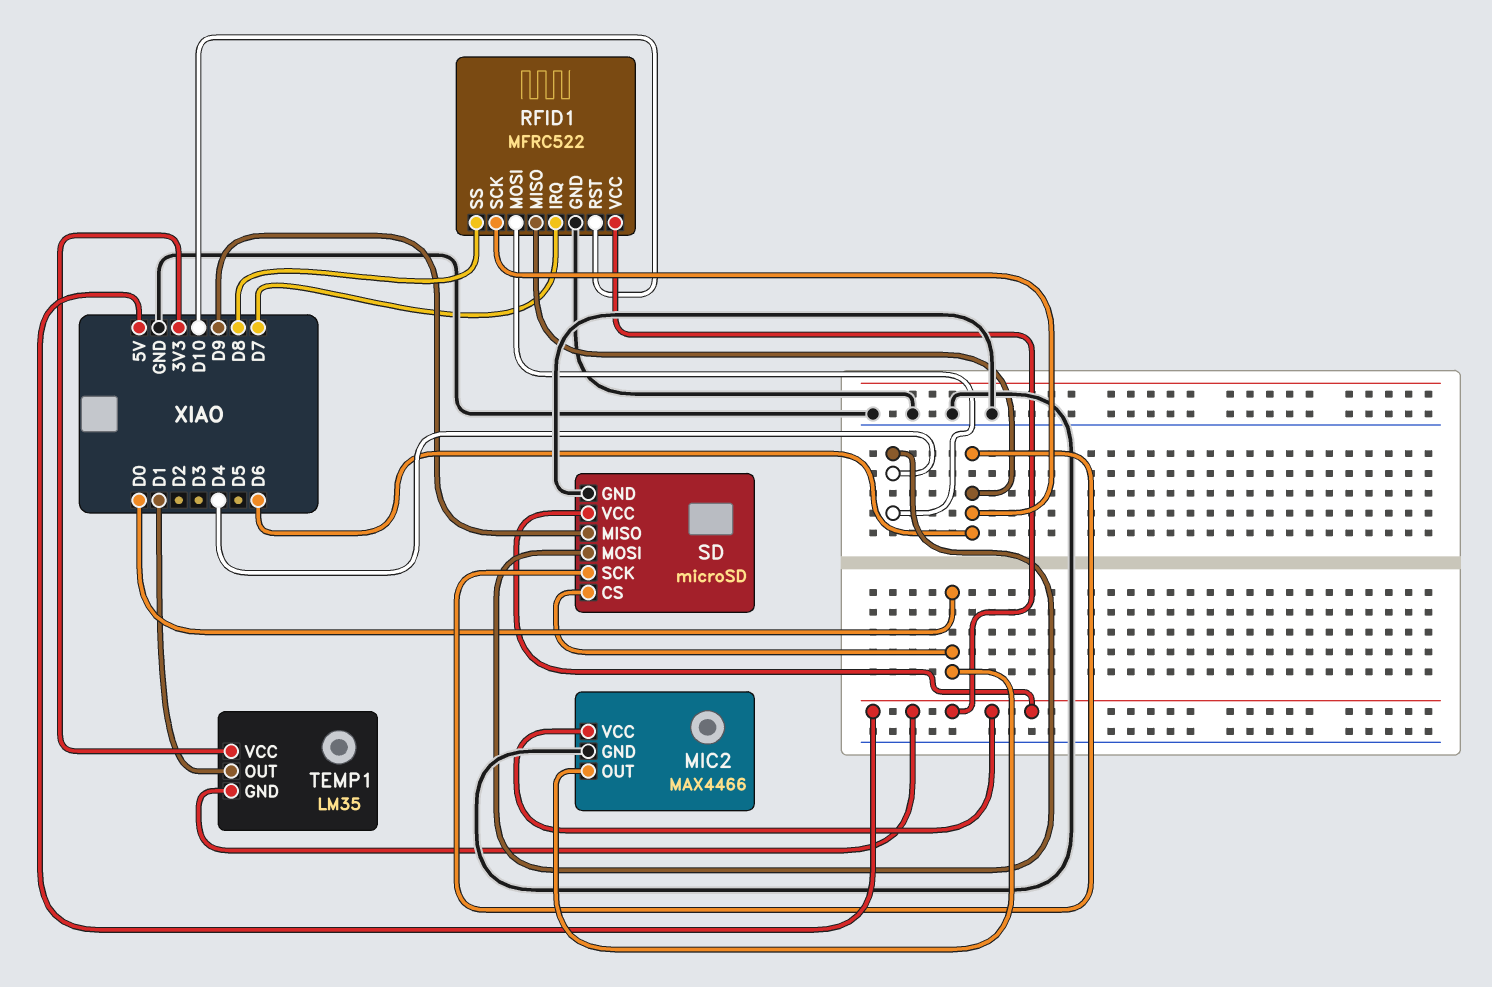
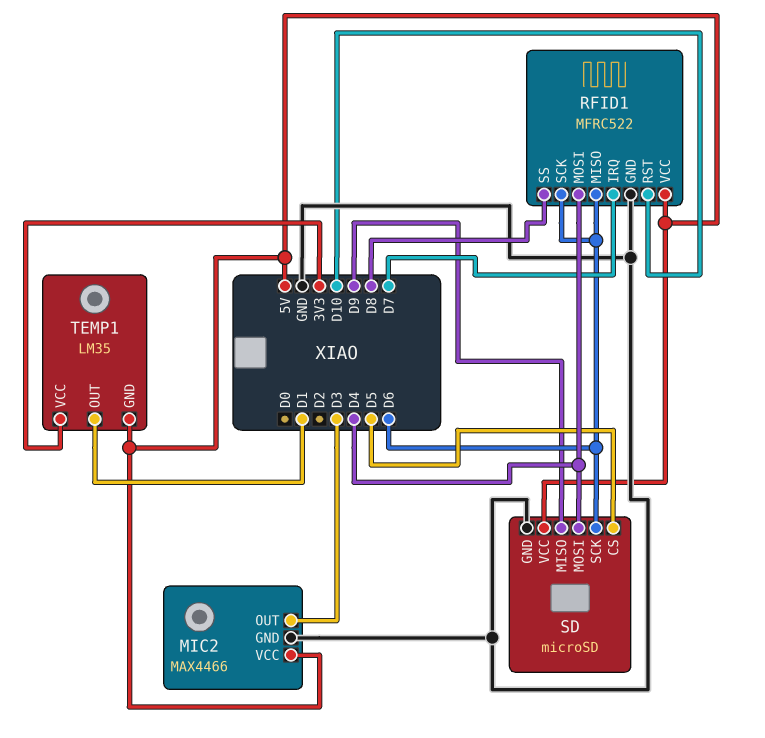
MIC2 pin OUT: D0 -> D3
SD pin CS: D0 -> D5

